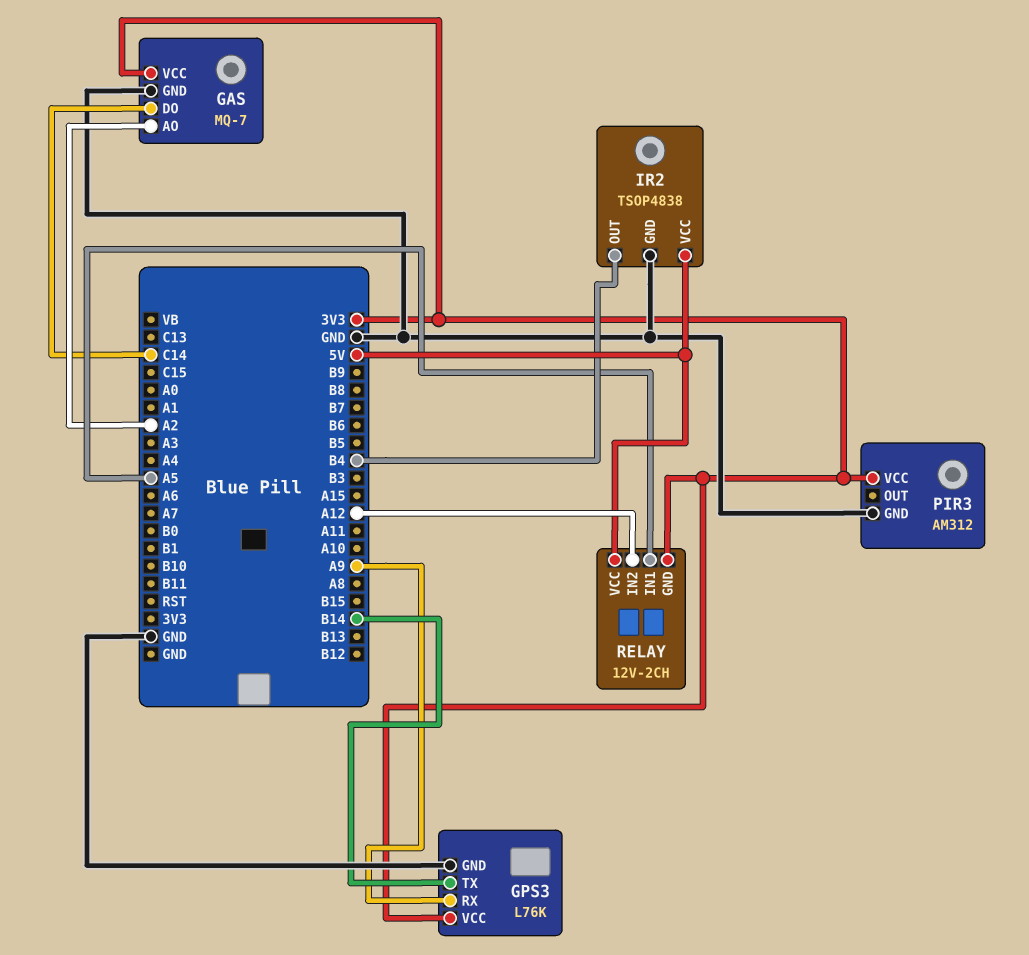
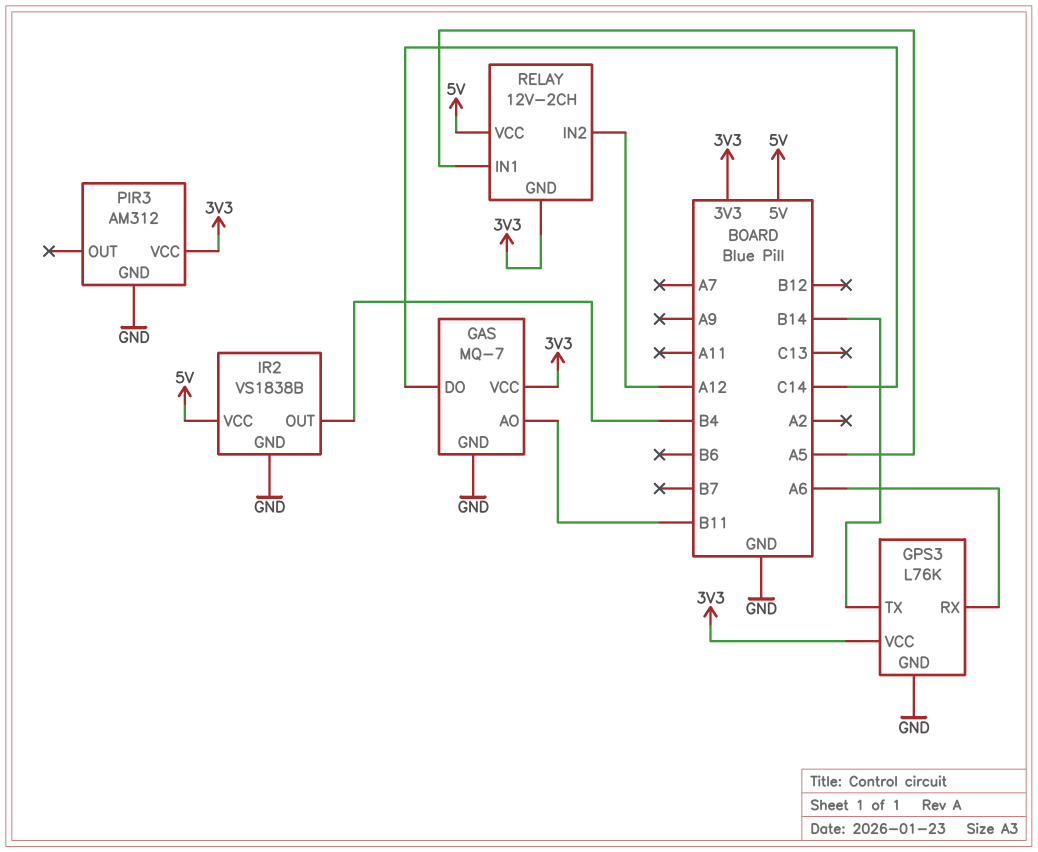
GAS pin AO: A2 -> B11
GPS3 pin RX: A9 -> A6
IR2: TSOP4838 -> VS1838B

